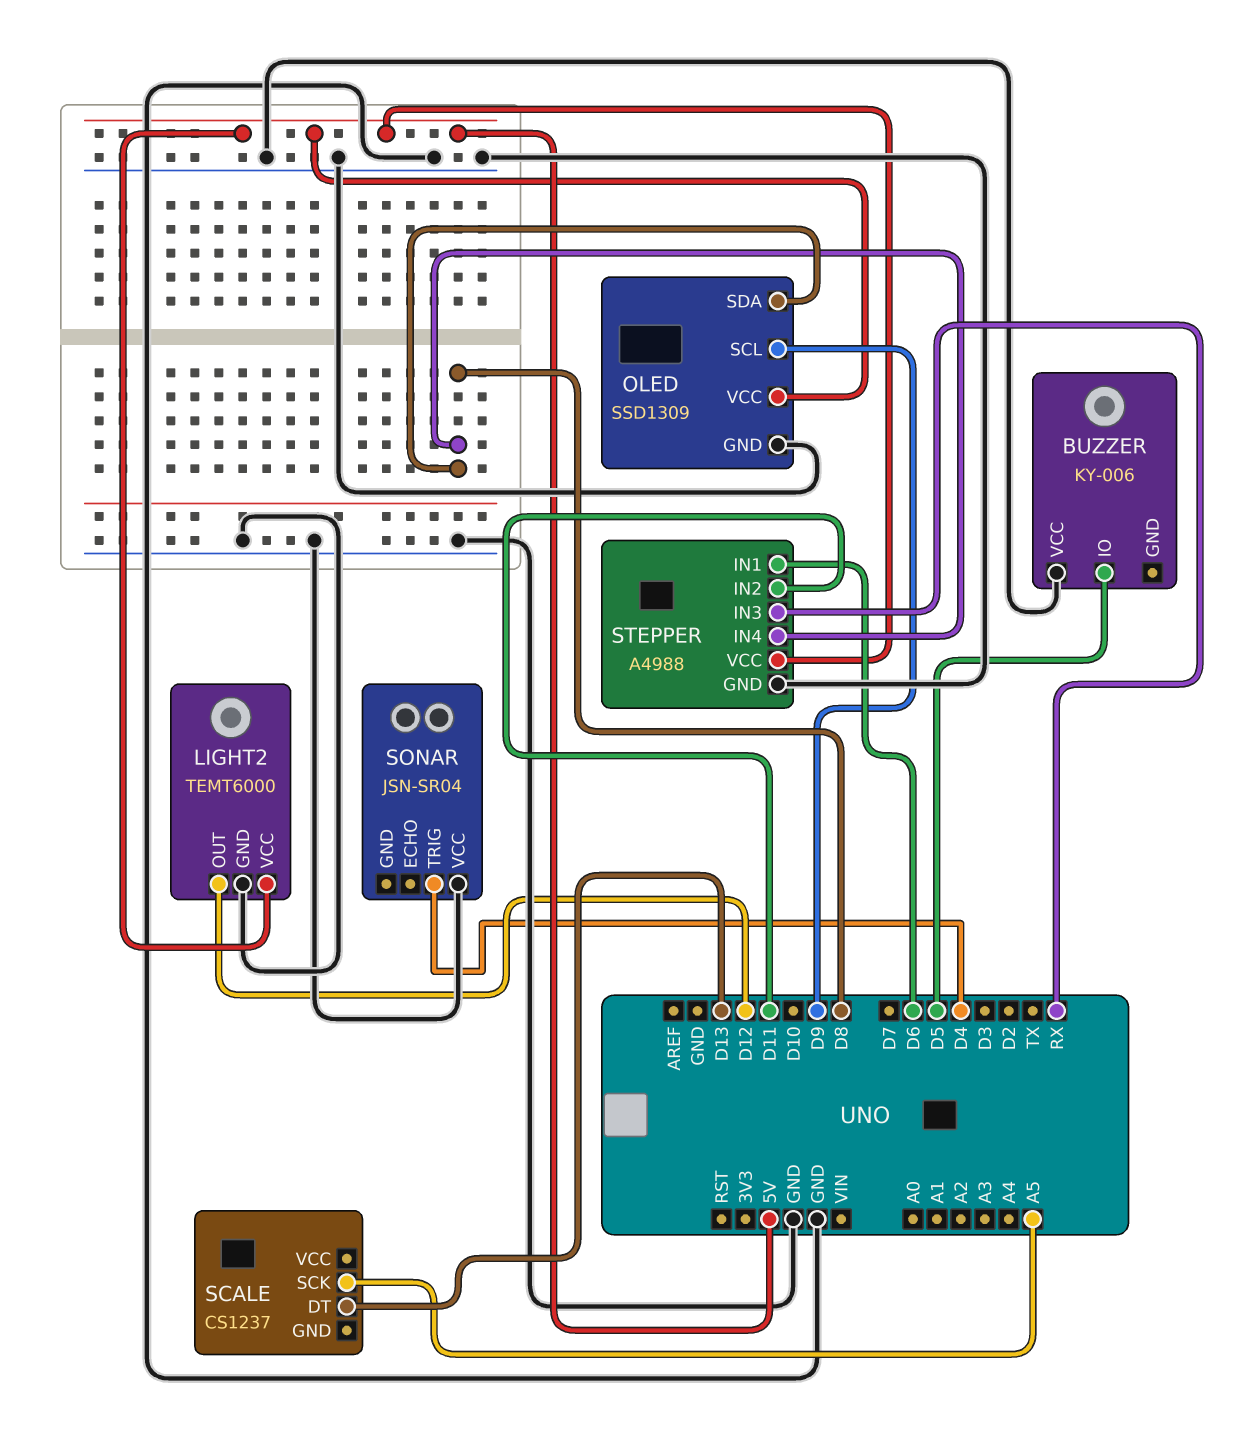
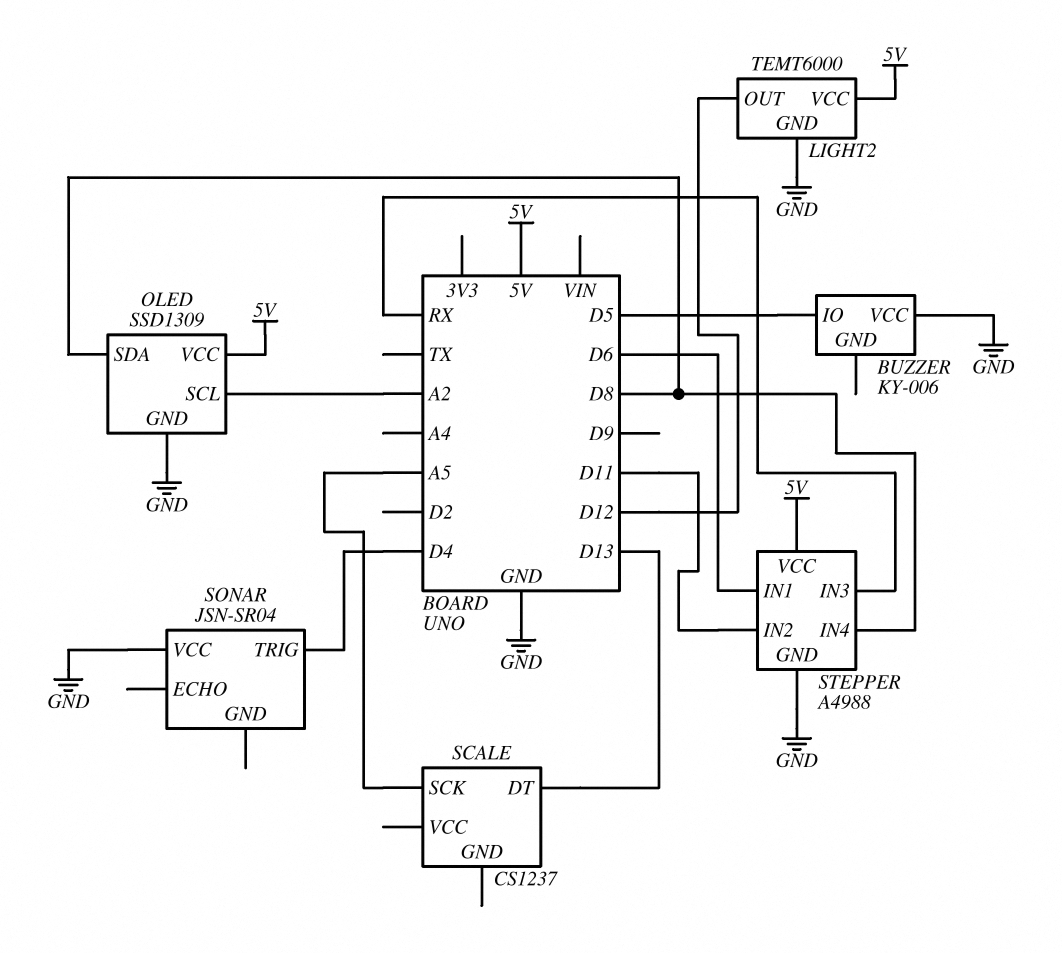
OLED pin SCL: D9 -> A2

